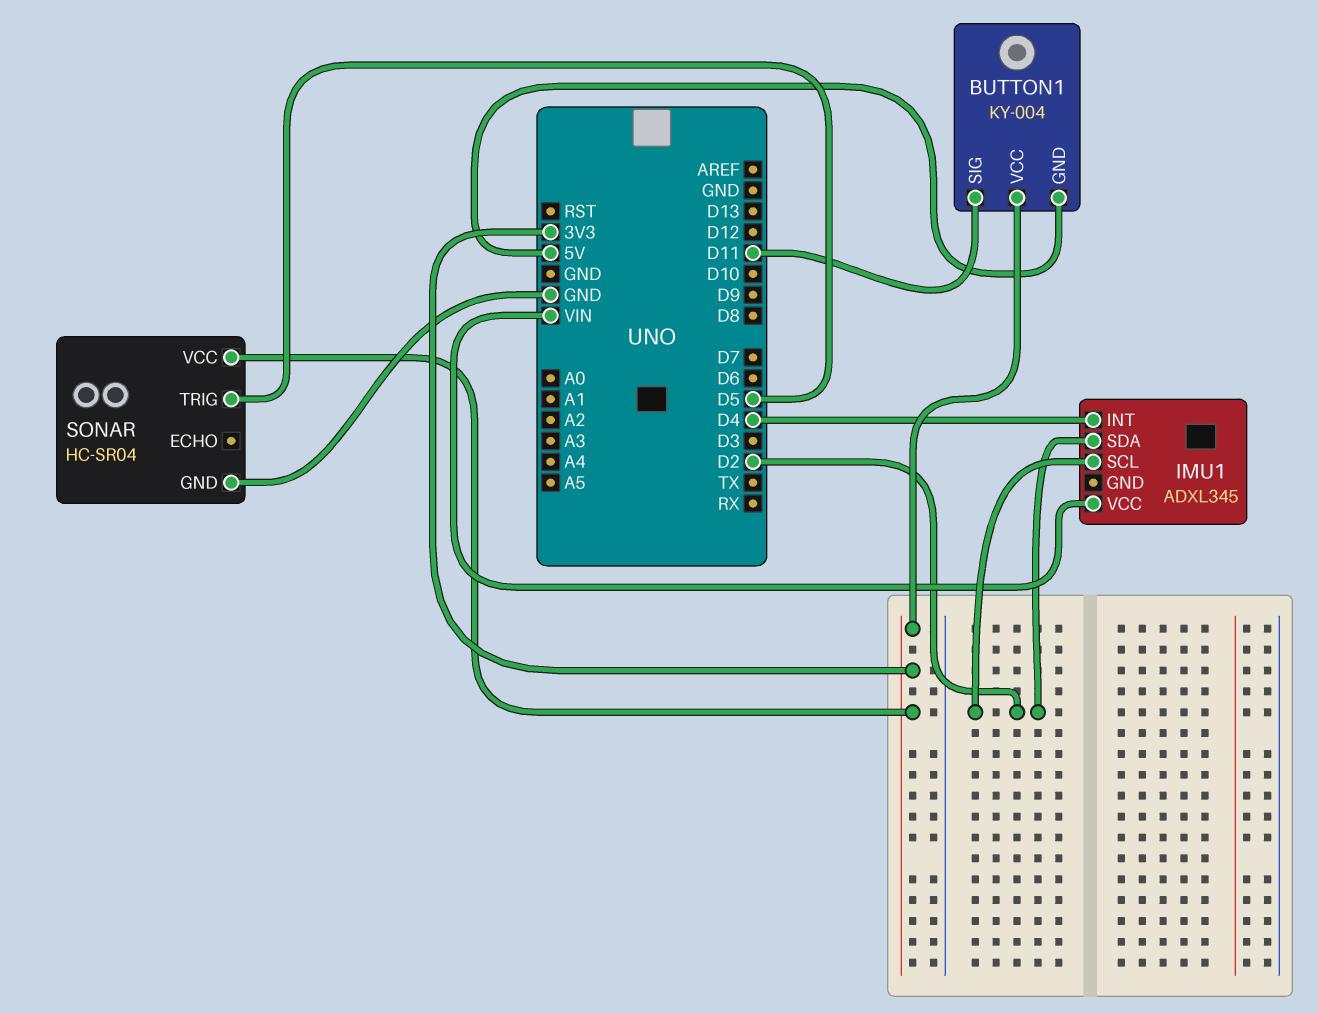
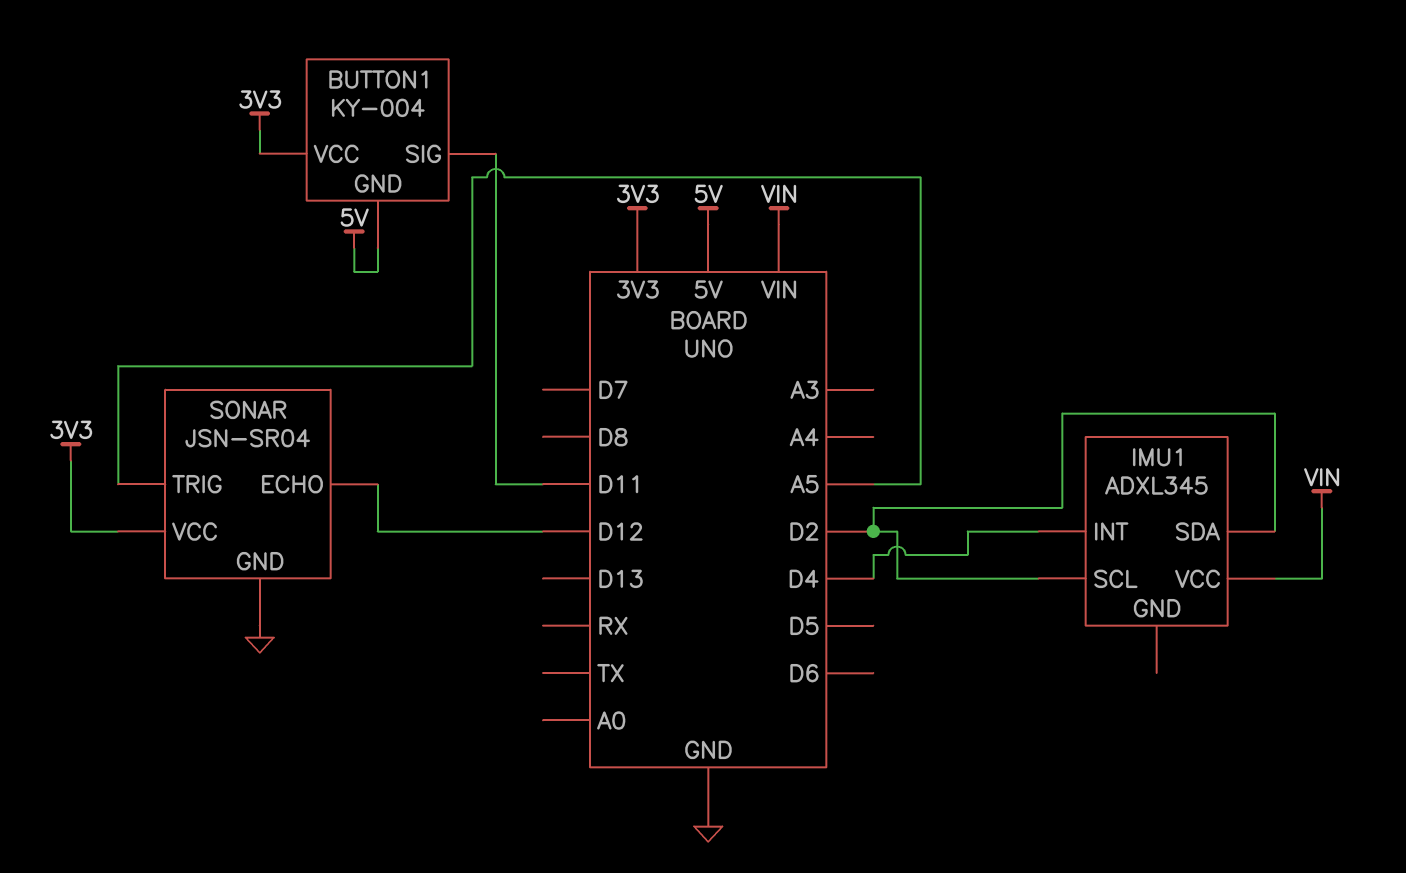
SONAR: HC-SR04 -> JSN-SR04
SONAR pin ECHO: none -> D12
SONAR pin TRIG: D5 -> A5

